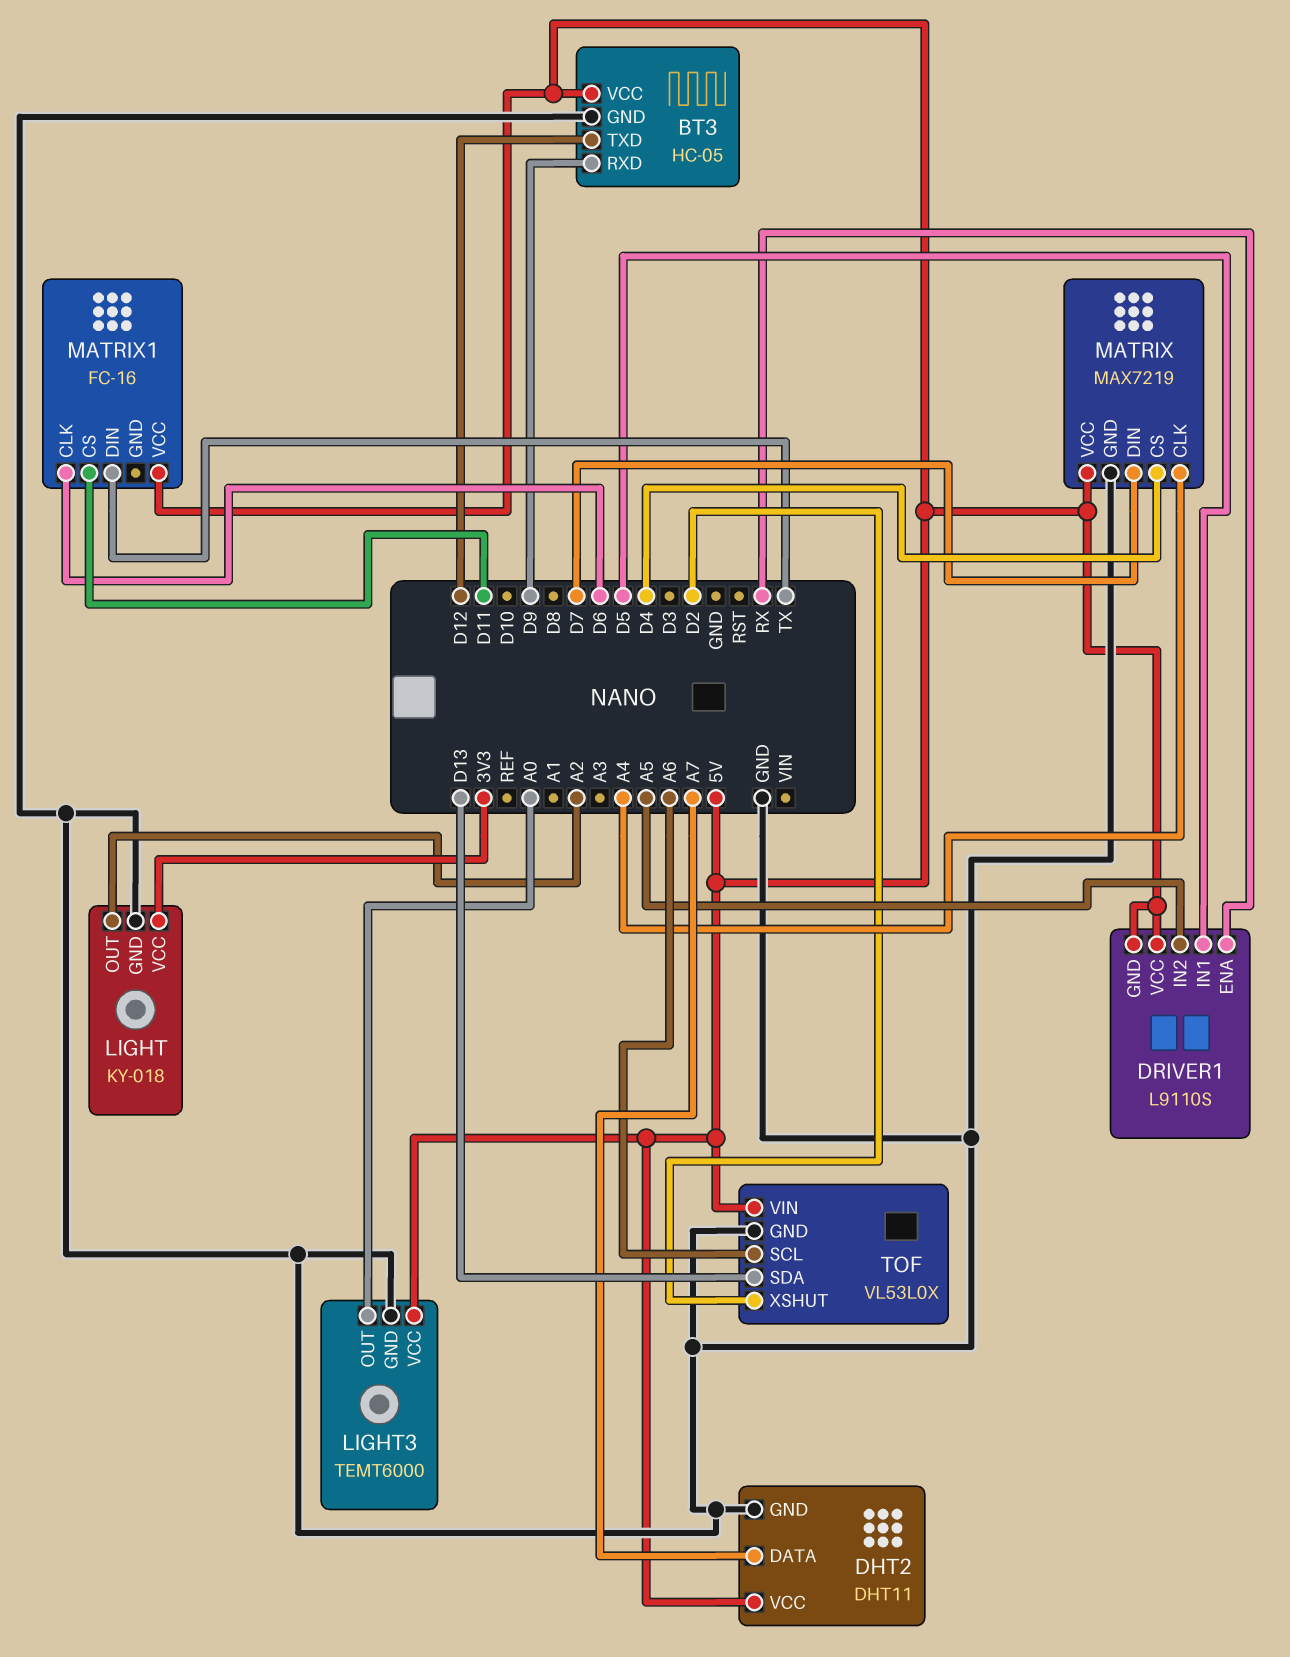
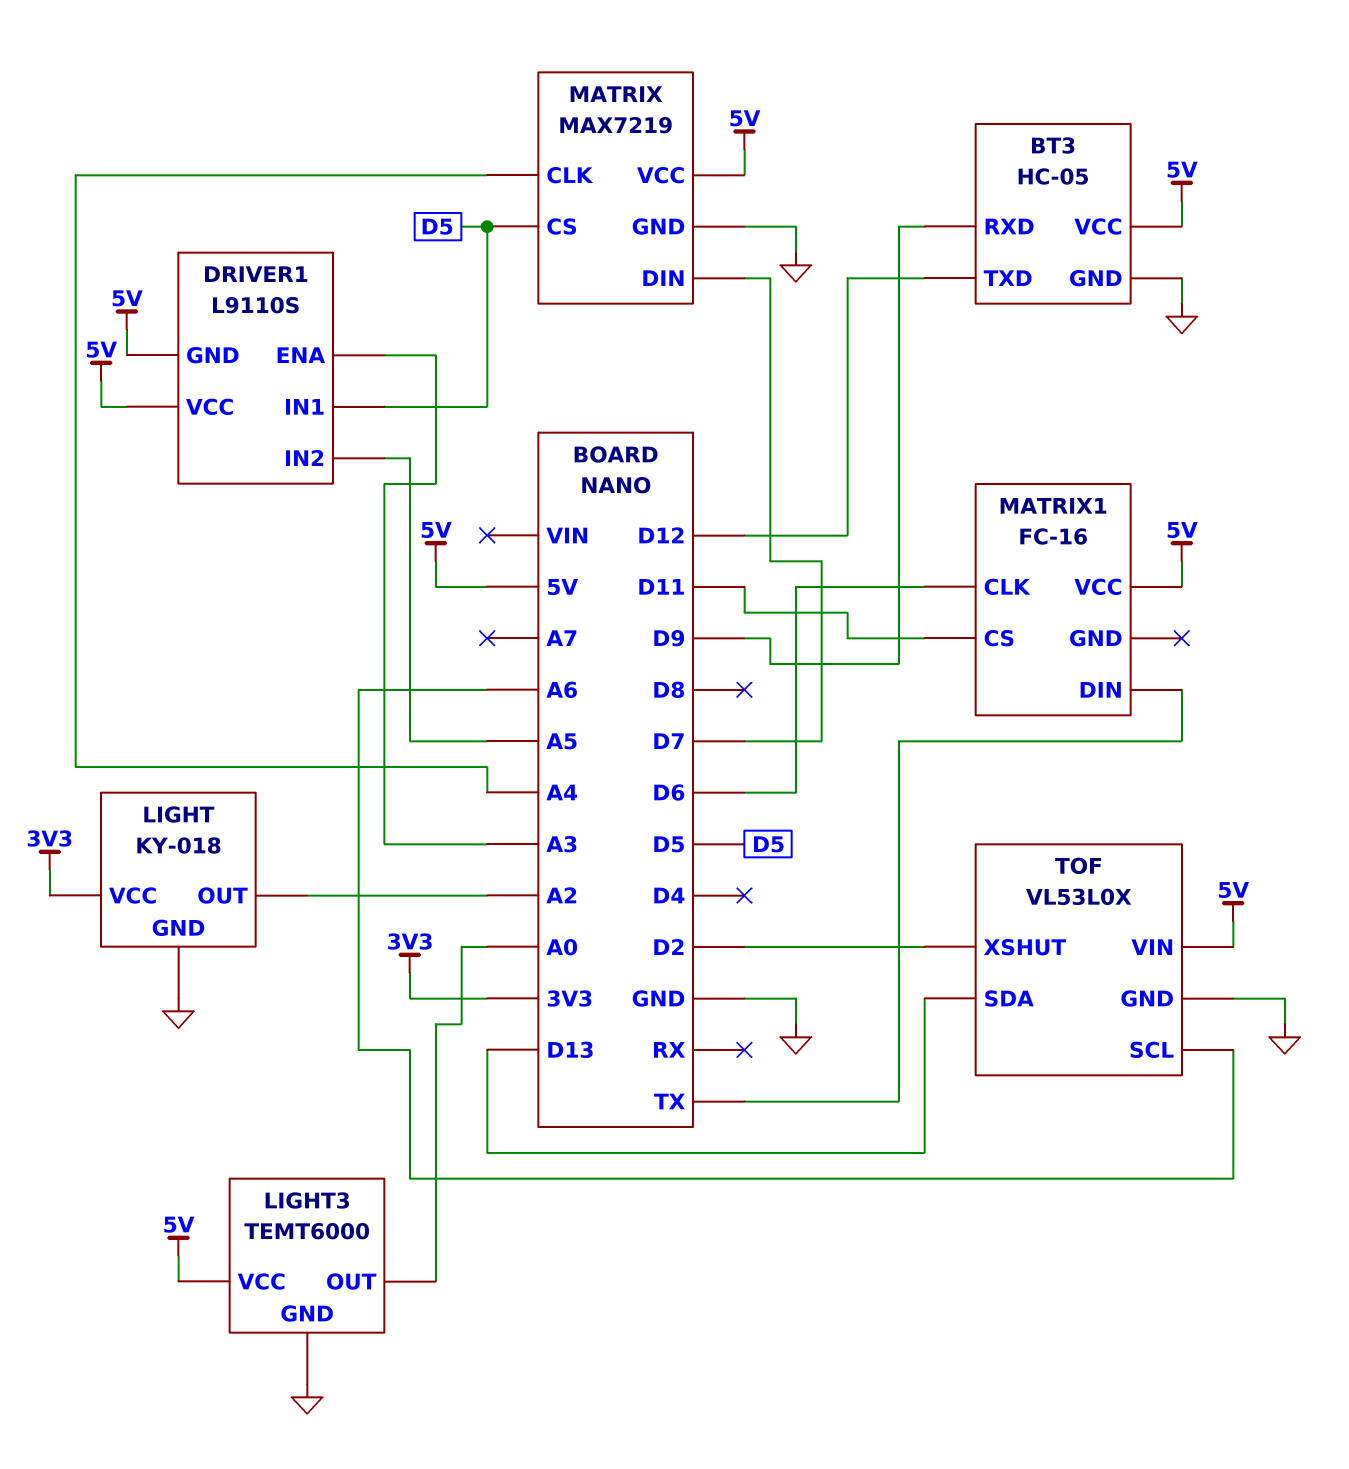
DHT2: DHT11 -> none
DHT2 pin DATA: A7 -> none
DHT2 pin GND: GND -> none
DHT2 pin VCC: 5V -> none
DRIVER1 pin ENA: RX -> A3
MATRIX pin CS: D4 -> D5

